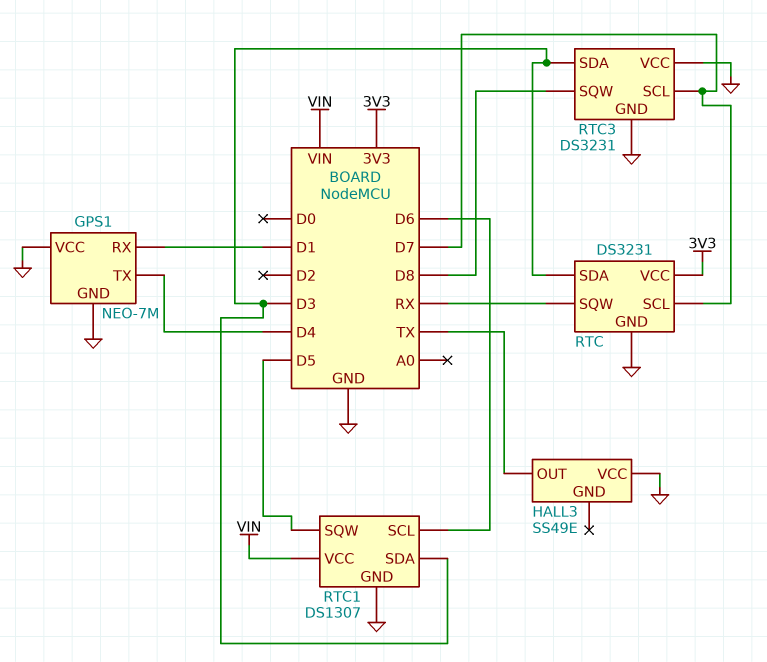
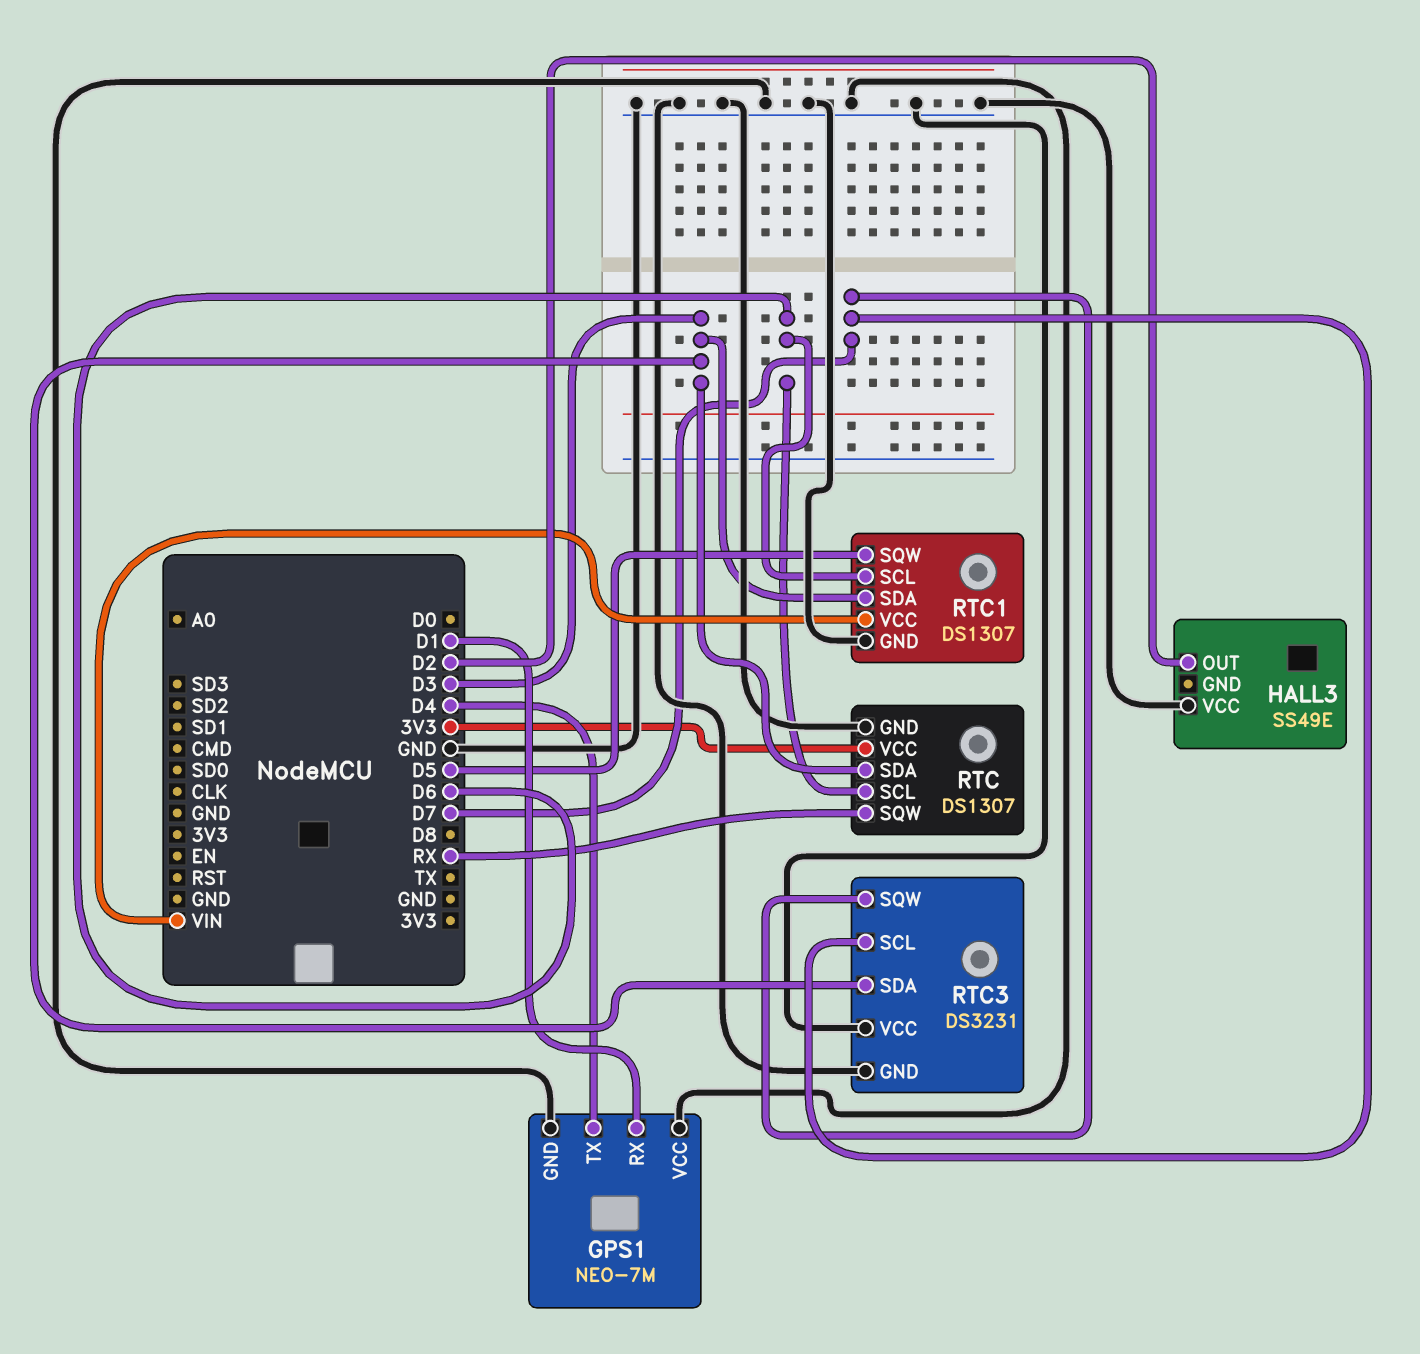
HALL3 pin OUT: TX -> D2
RTC: DS3231 -> DS1307
RTC pin SCL: D7 -> D6
RTC3 pin SQW: D8 -> D7

